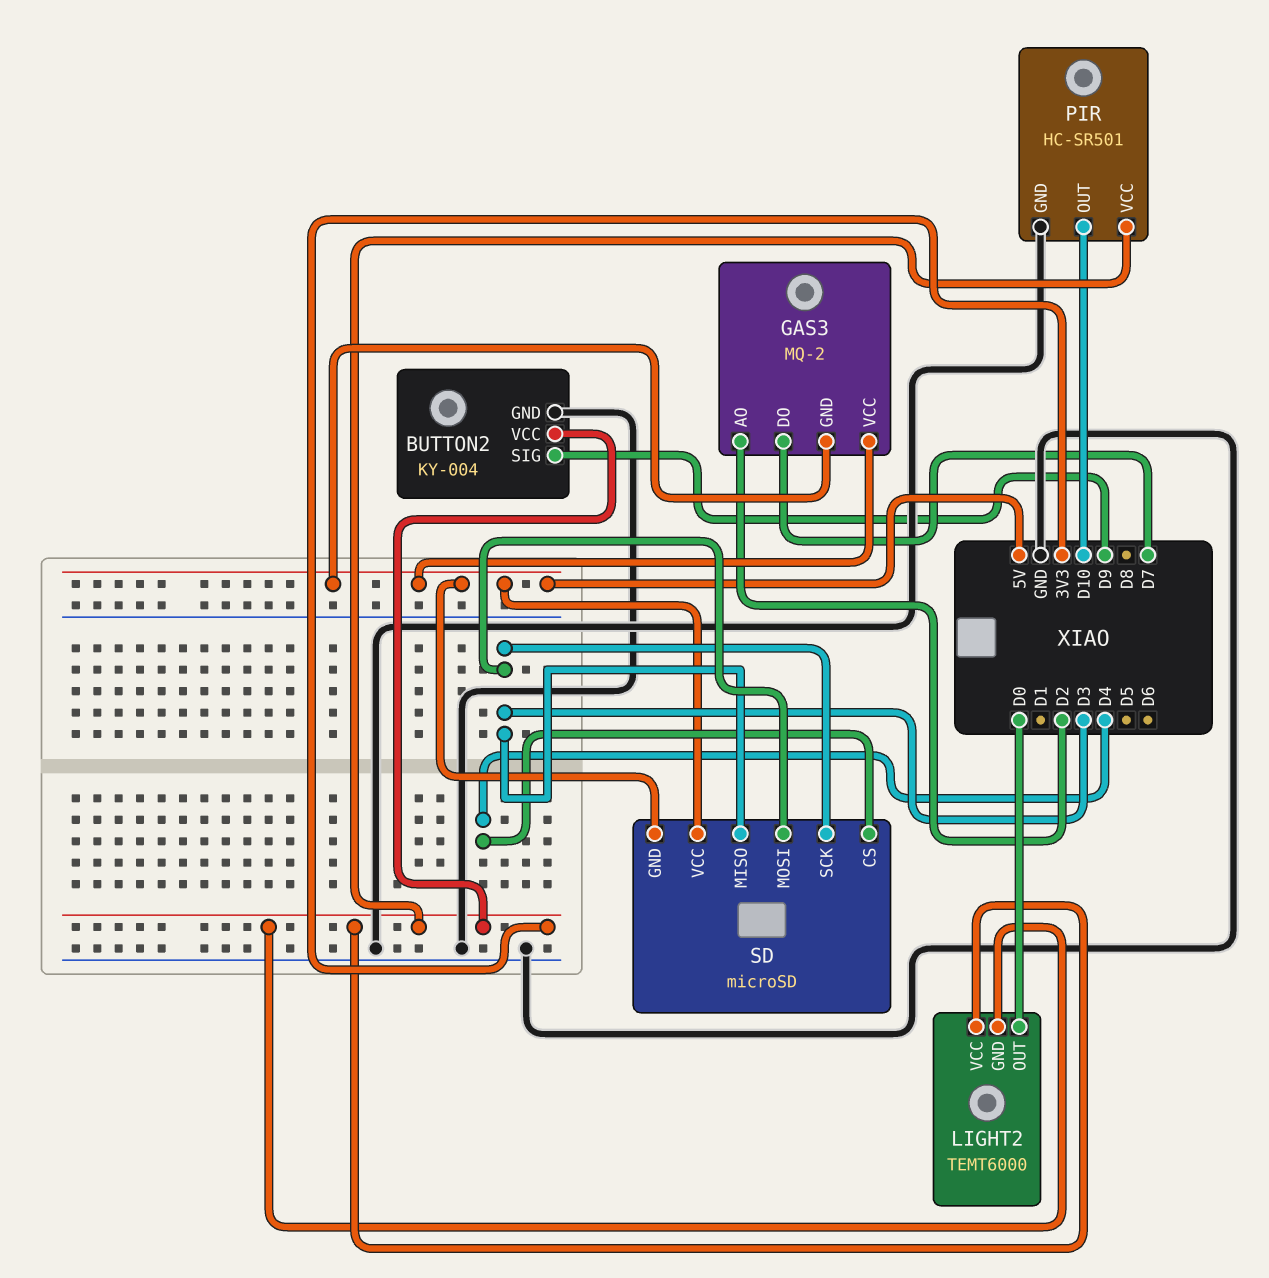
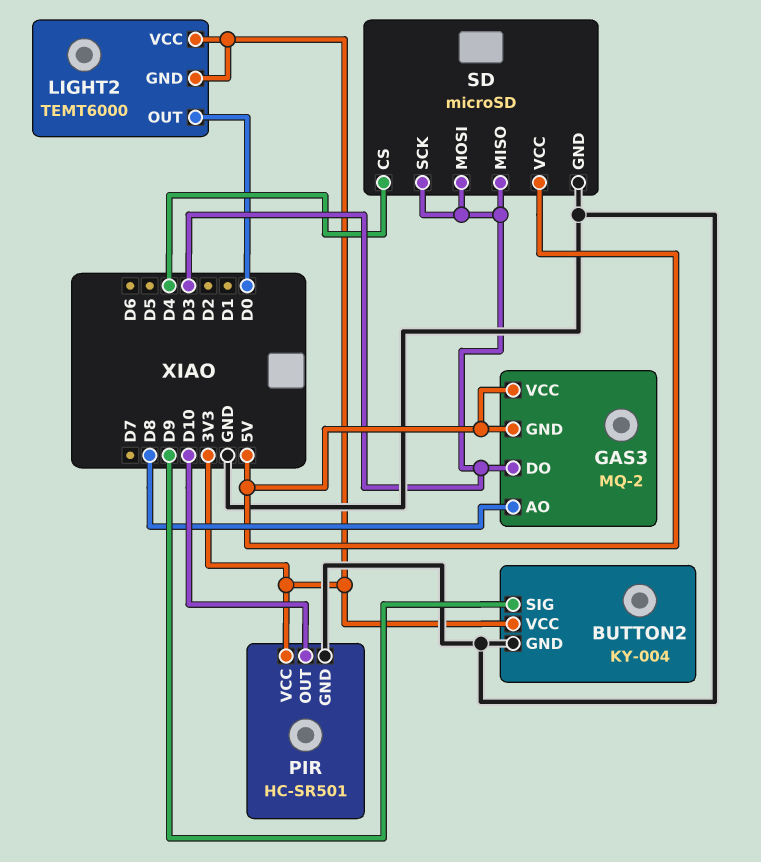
GAS3 pin AO: D2 -> D8
GAS3 pin DO: D7 -> D3
SD pin GND: 5V -> GND

